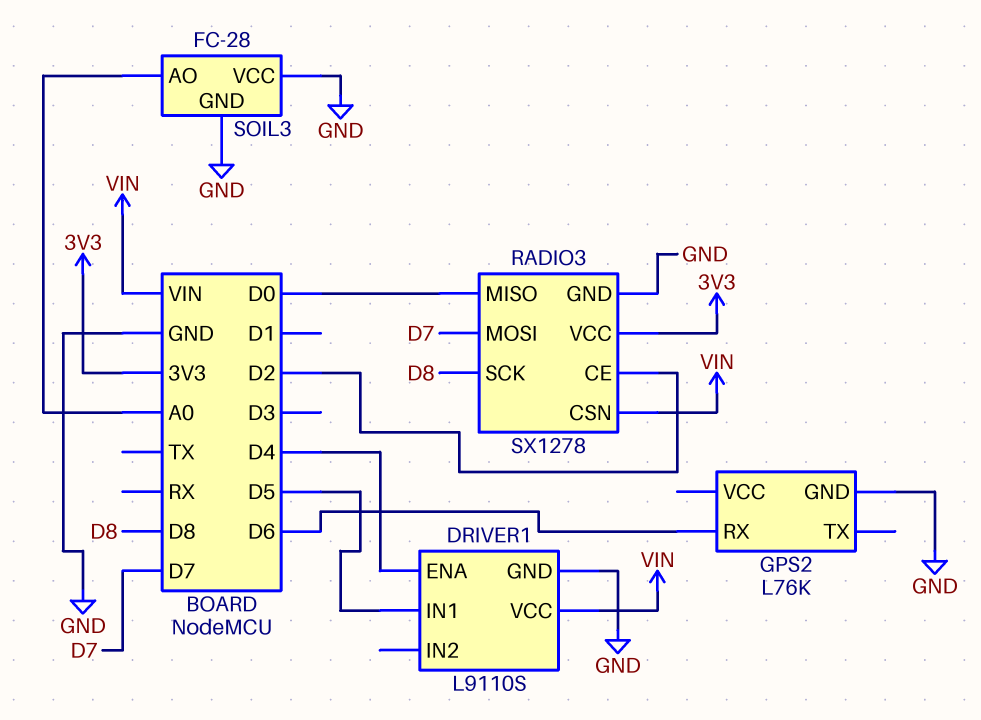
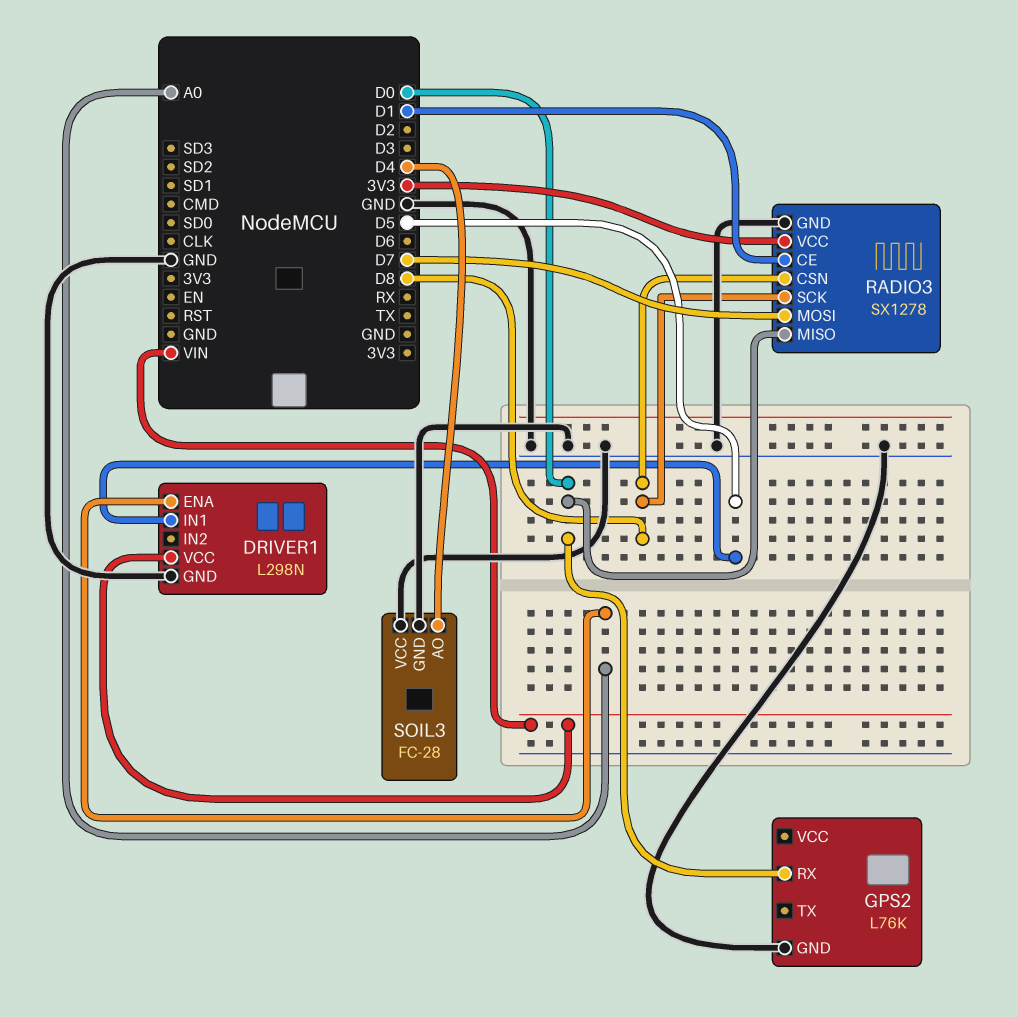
DRIVER1: L9110S -> L298N
DRIVER1 pin ENA: D4 -> A0
GPS2 pin RX: D6 -> D0
RADIO3 pin CE: D2 -> D1
RADIO3 pin CSN: VIN -> D8
SOIL3 pin AO: A0 -> D4

